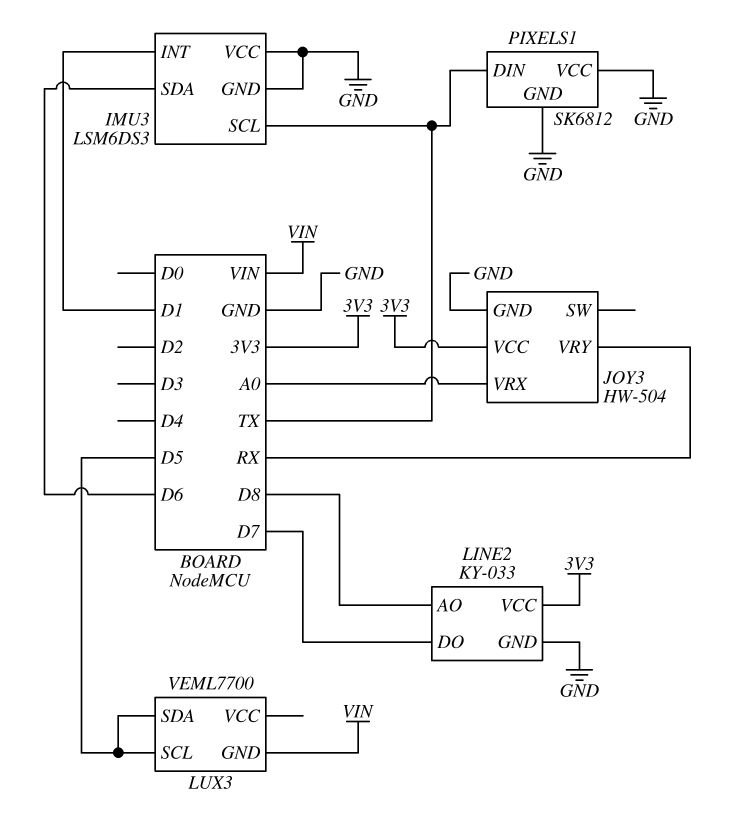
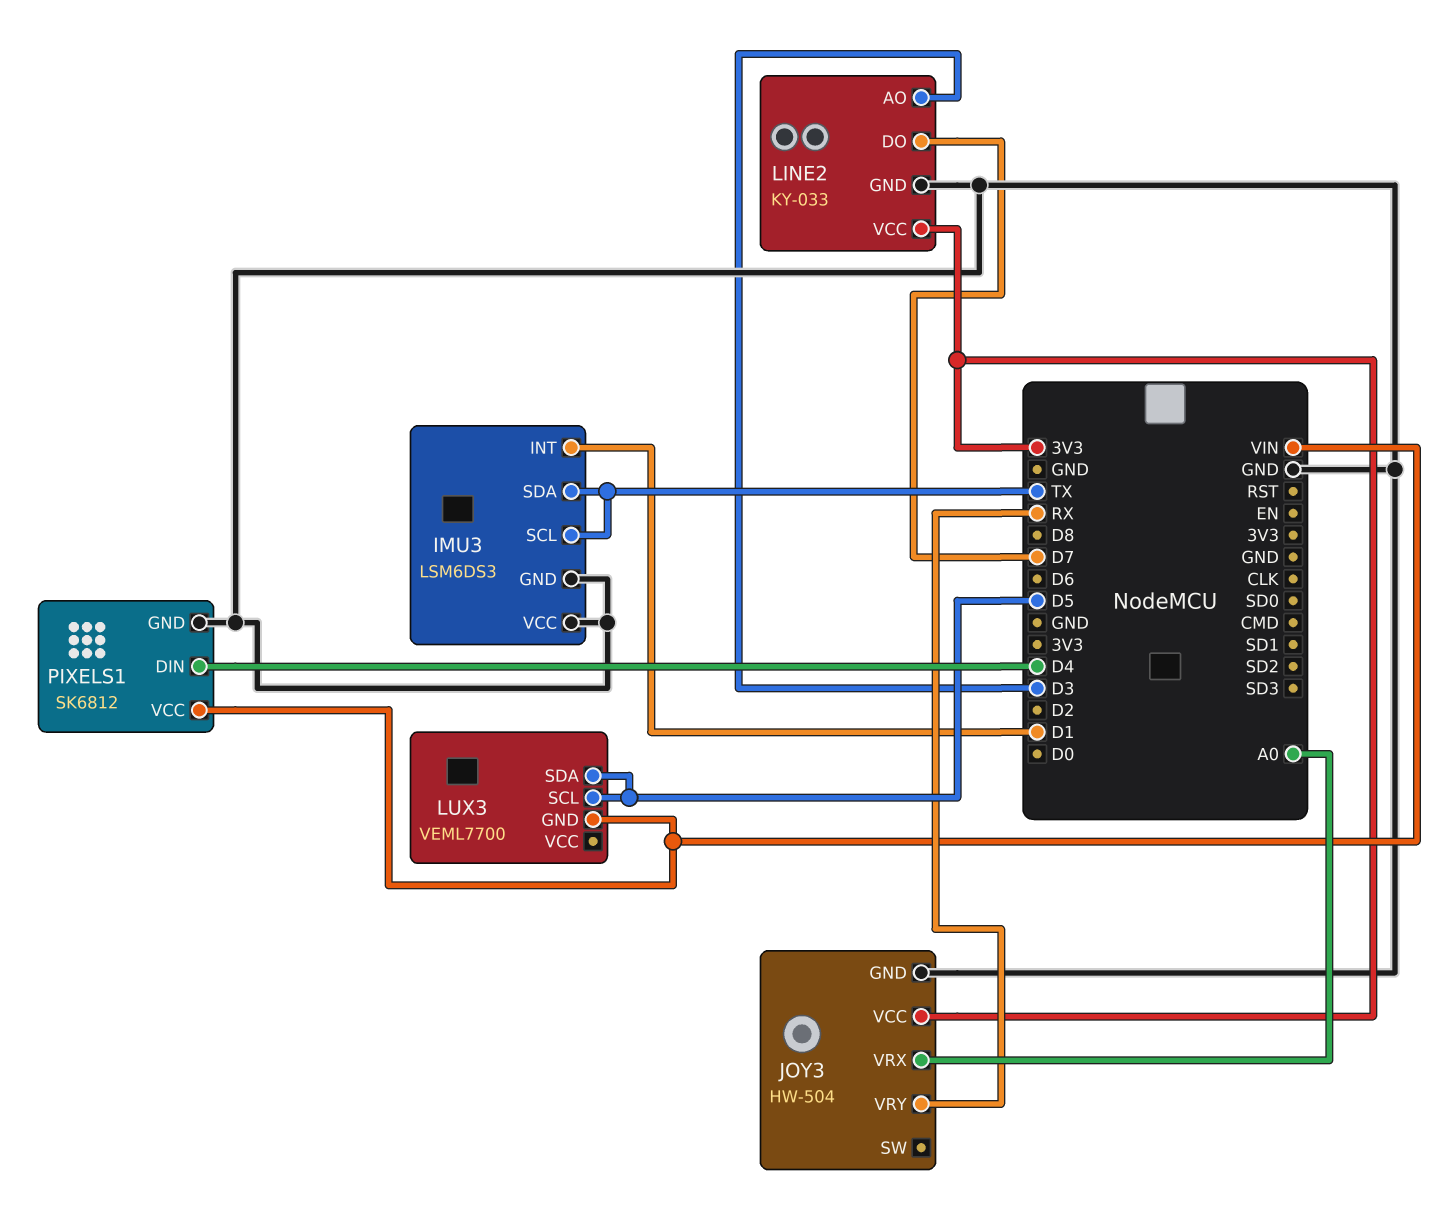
IMU3 pin SDA: D6 -> TX
LINE2 pin AO: D8 -> D3
PIXELS1 pin DIN: TX -> D4
PIXELS1 pin VCC: GND -> VIN

